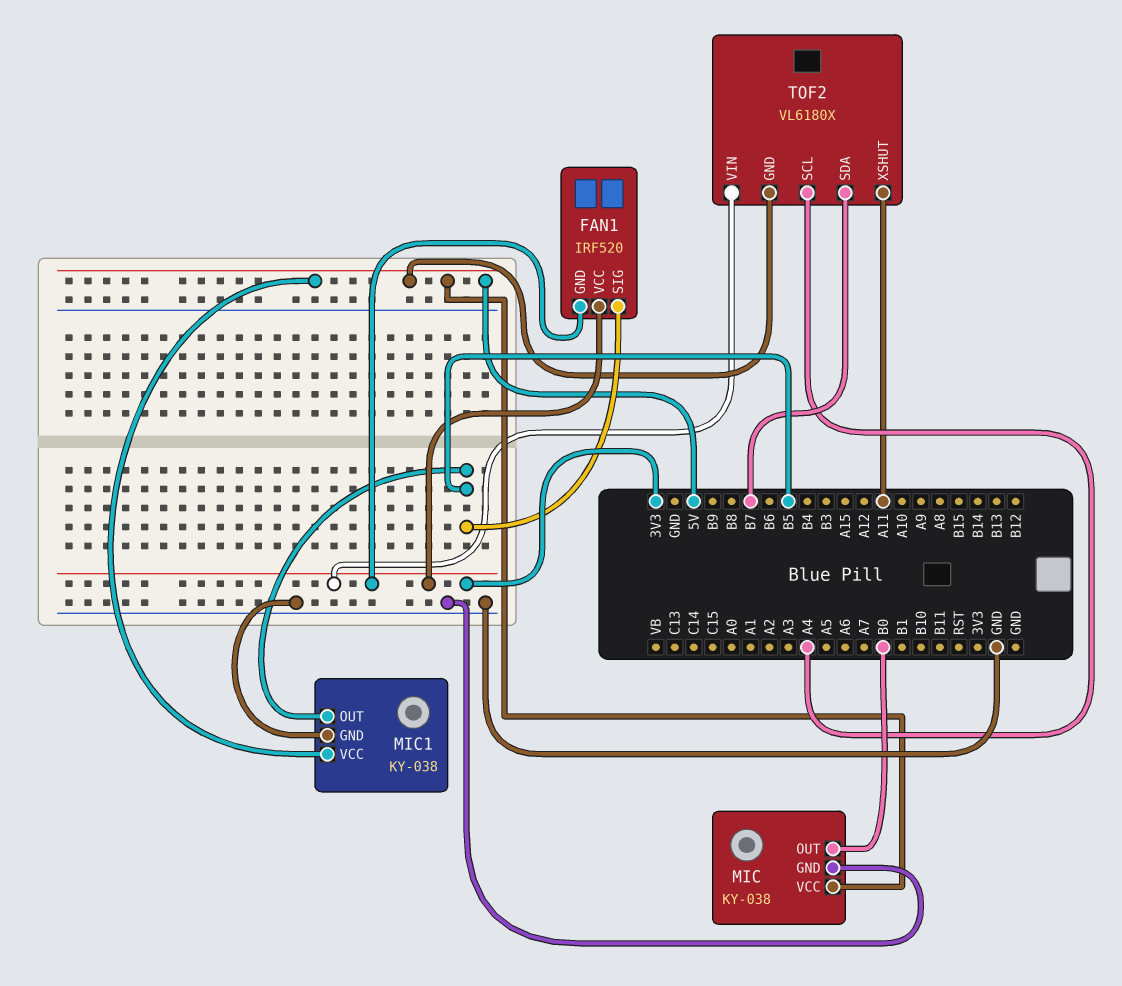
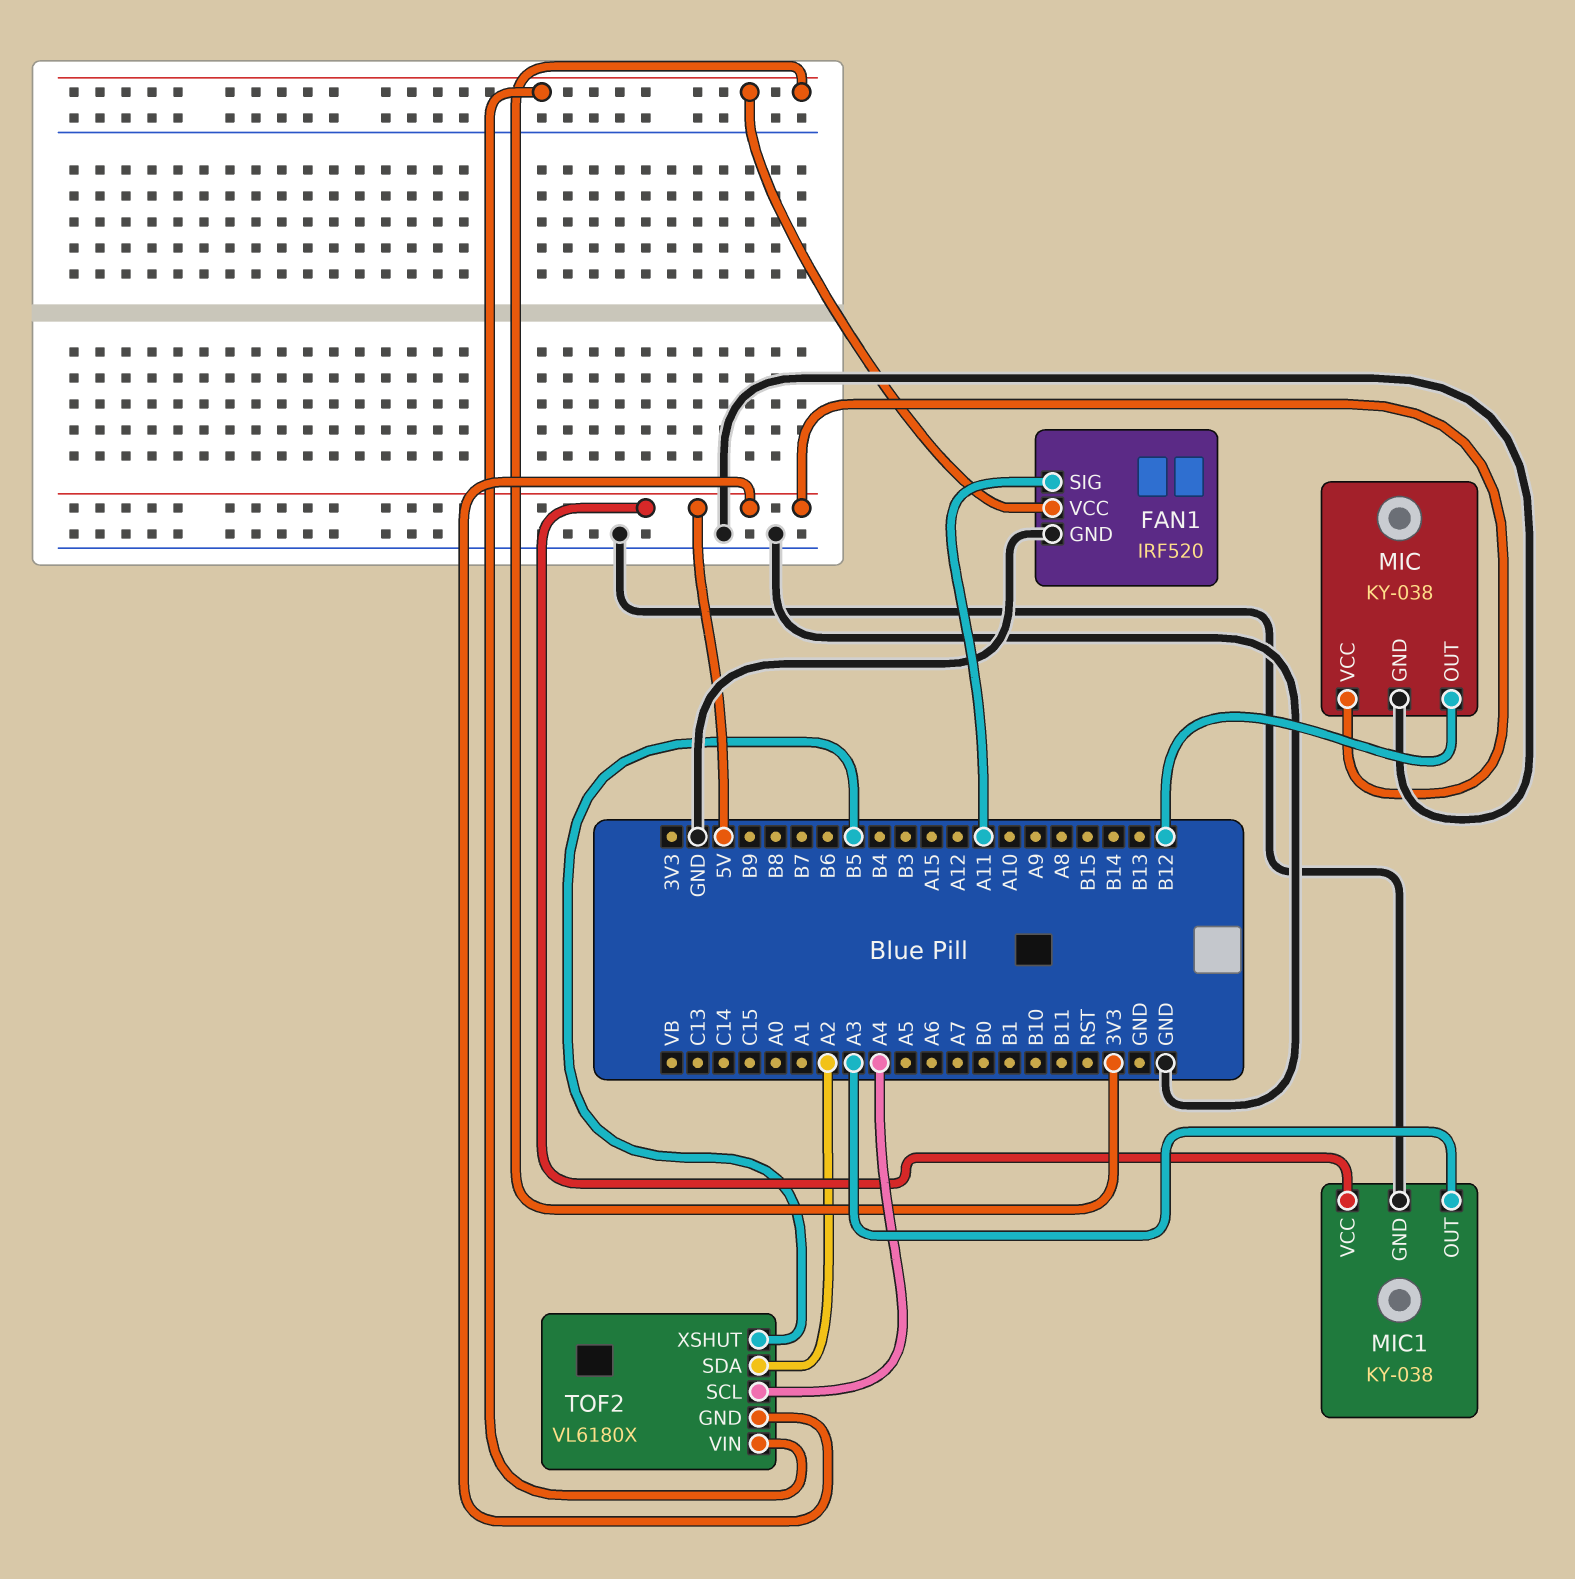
FAN1 pin GND: 3V3 -> GND
FAN1 pin SIG: B5 -> A11
MIC pin OUT: B0 -> B12
MIC1 pin OUT: B5 -> A3
TOF2 pin SDA: B7 -> A2
TOF2 pin XSHUT: A11 -> B5

